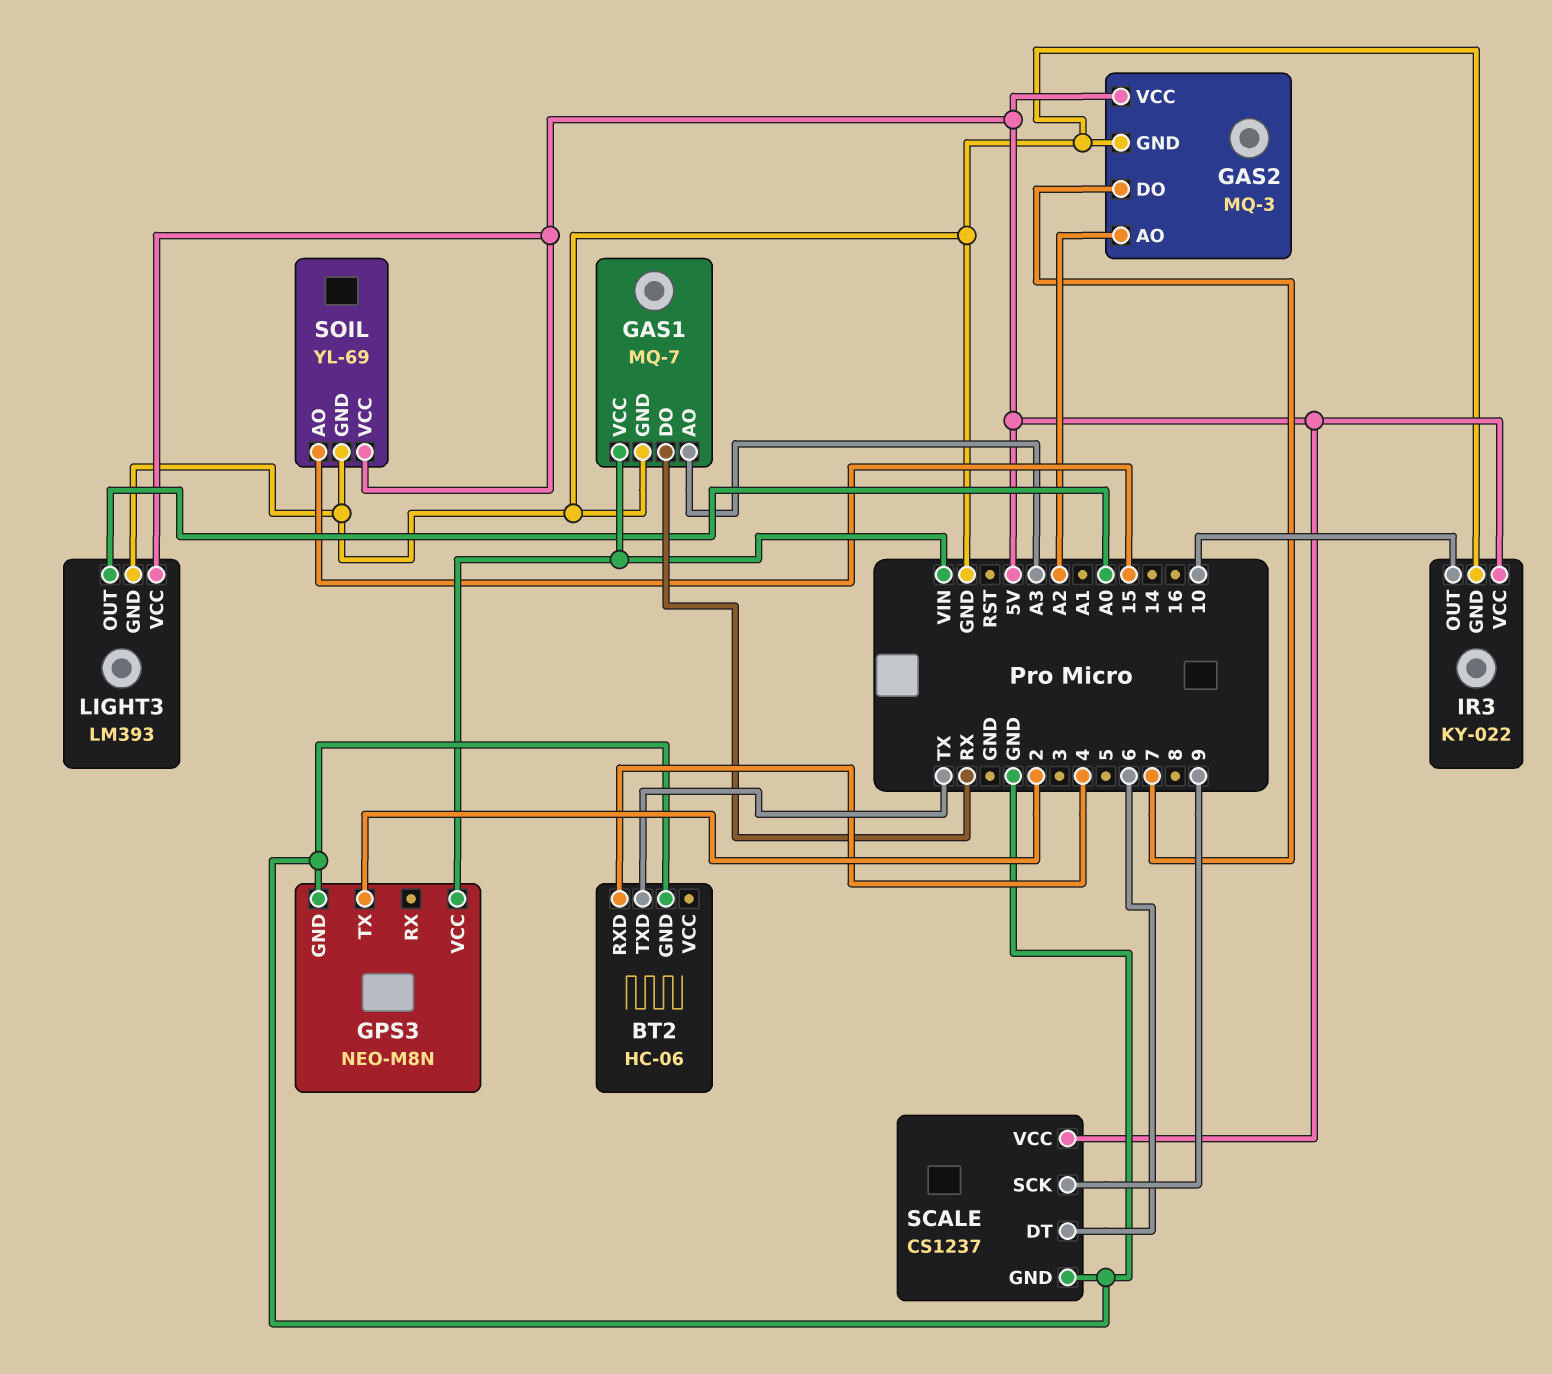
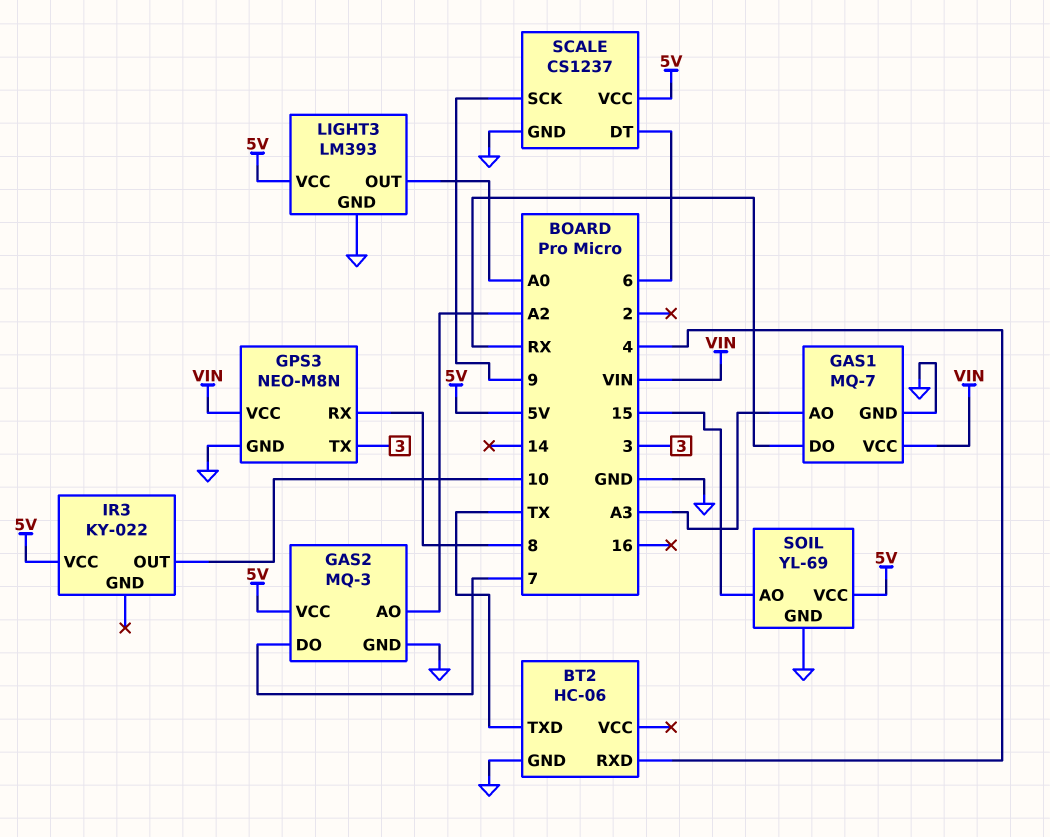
GPS3 pin RX: none -> 8
GPS3 pin TX: 2 -> 3
IR3 pin GND: GND -> none

